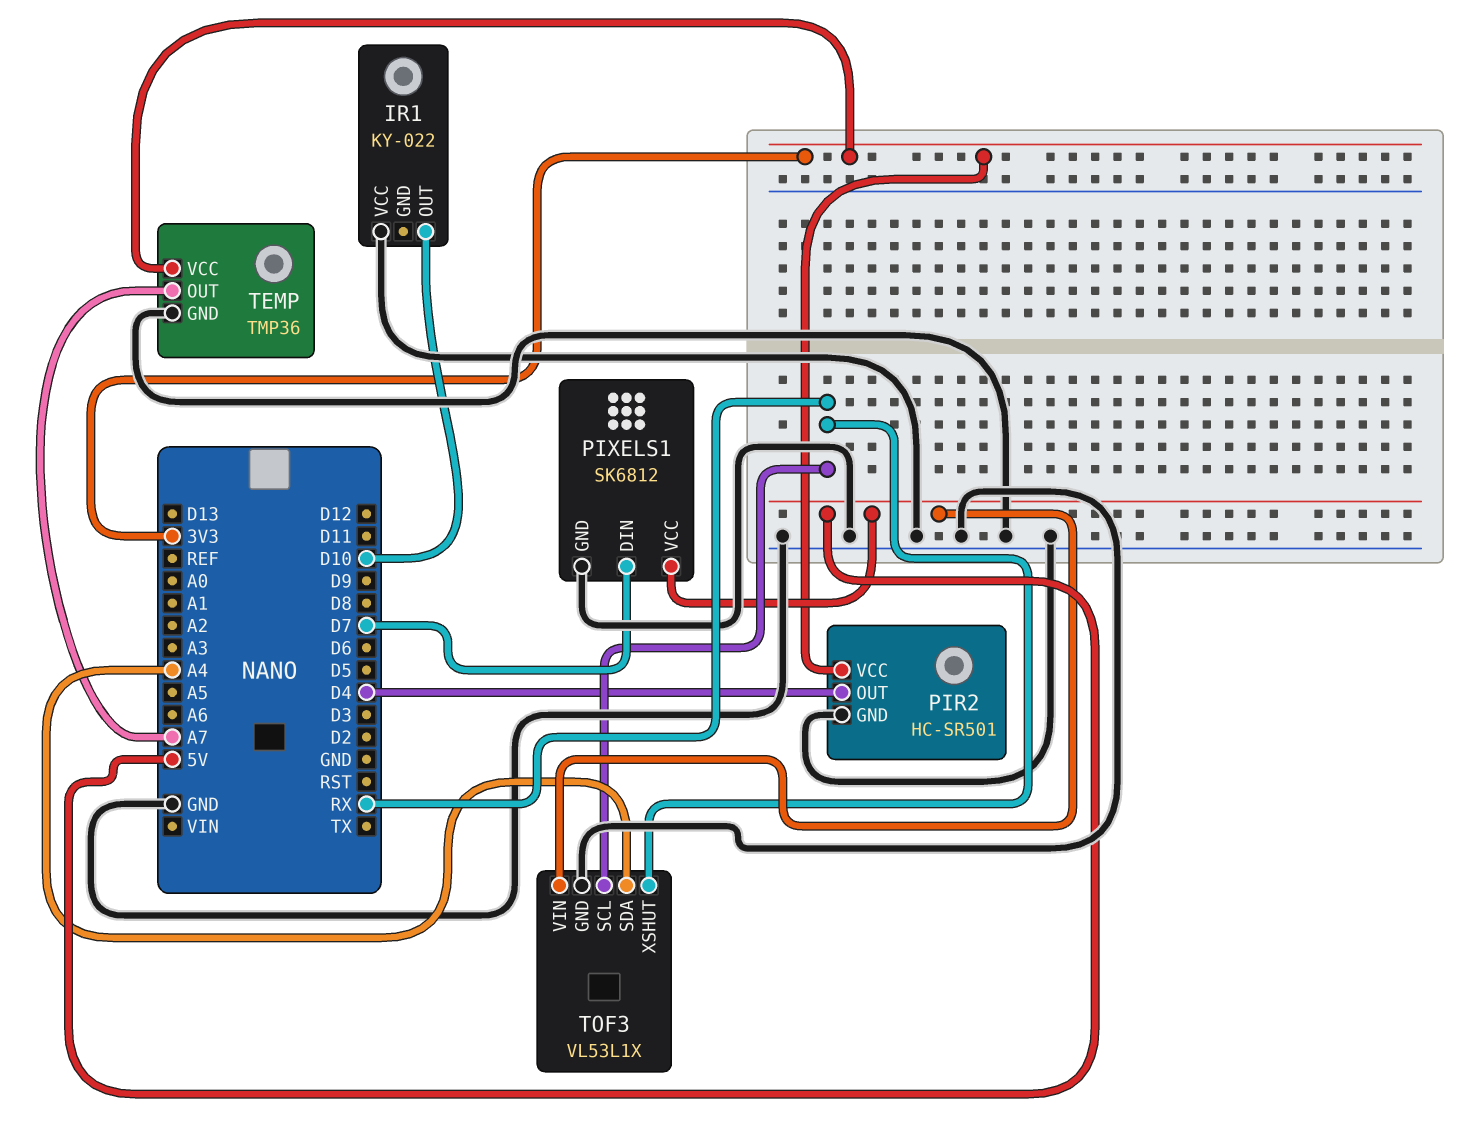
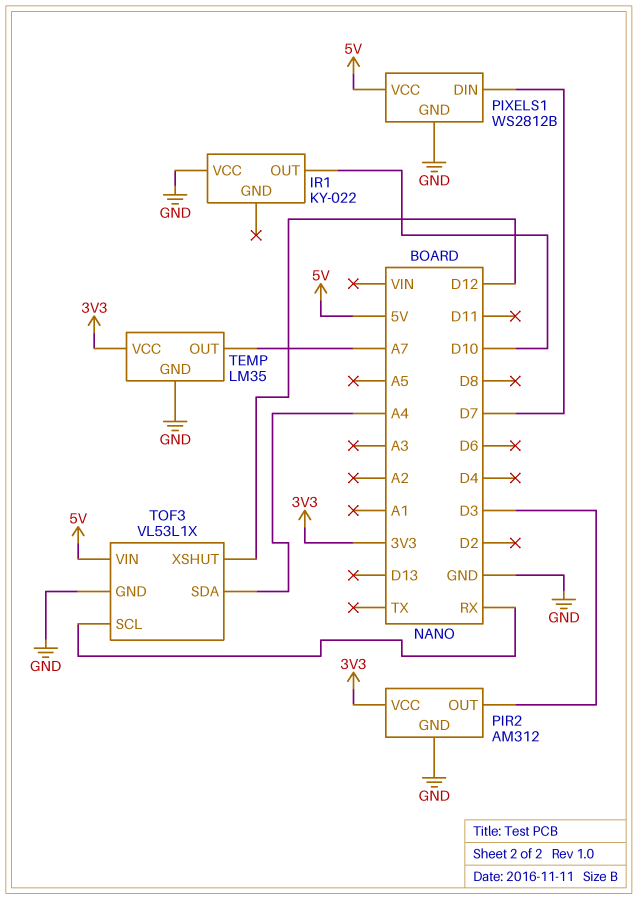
PIR2: HC-SR501 -> AM312
PIR2 pin OUT: D4 -> D3
PIXELS1: SK6812 -> WS2812B
TEMP: TMP36 -> LM35
TOF3 pin XSHUT: RX -> D12

